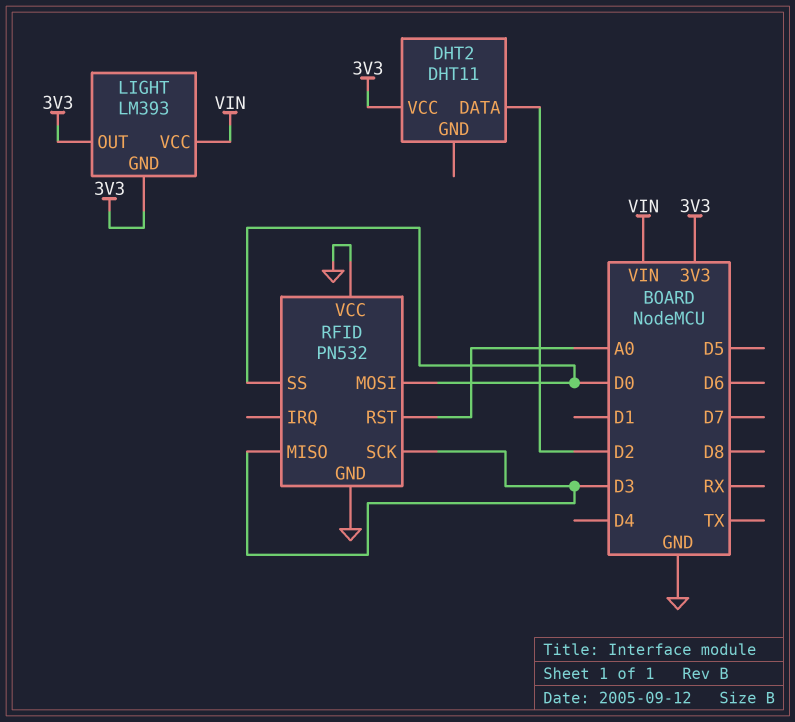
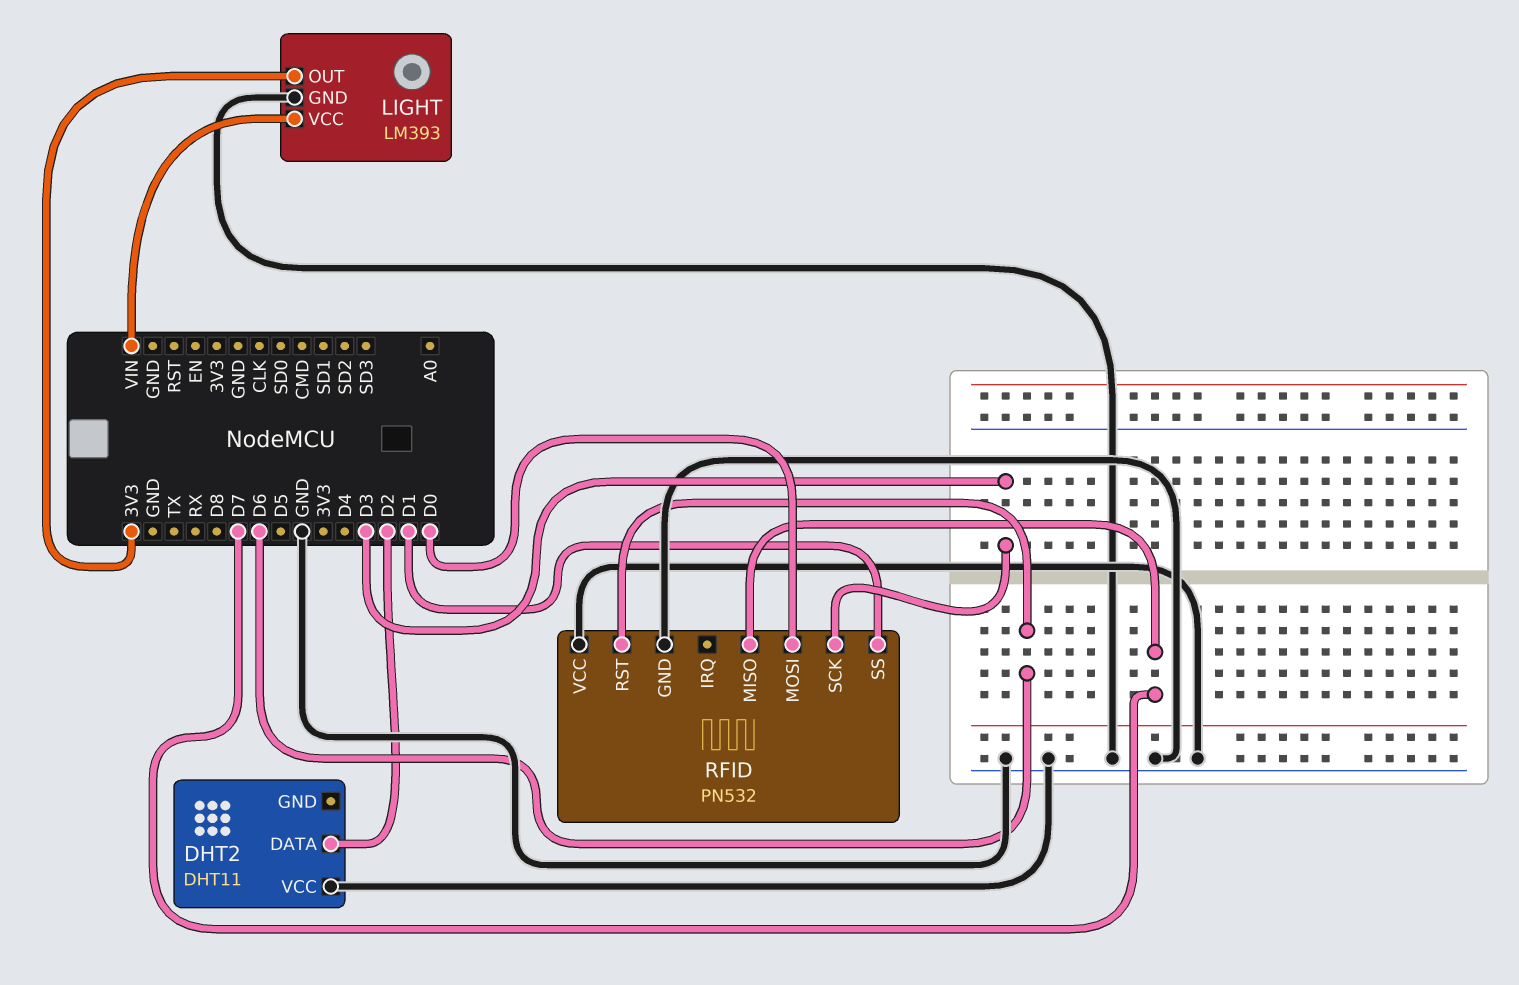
DHT2 pin VCC: 3V3 -> GND
LIGHT pin GND: 3V3 -> GND
RFID pin MISO: D3 -> D7
RFID pin RST: A0 -> D6
RFID pin SS: D0 -> D1

